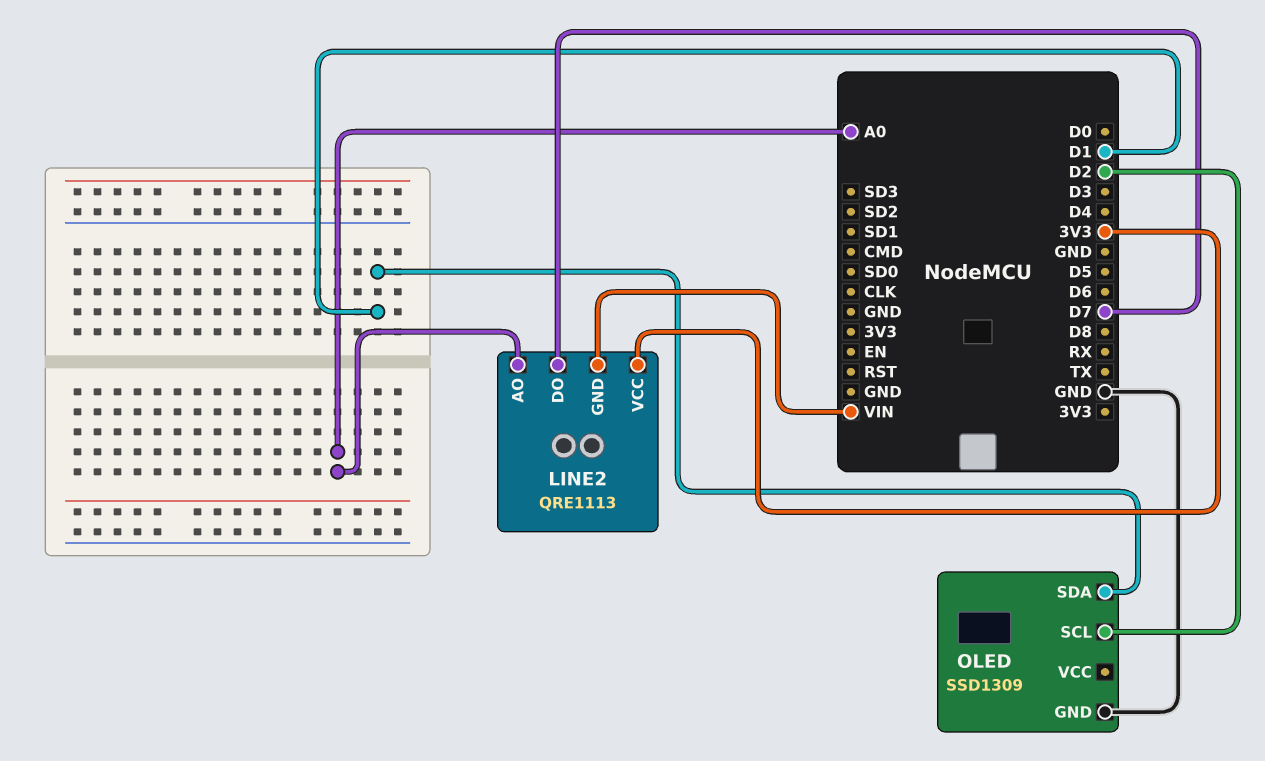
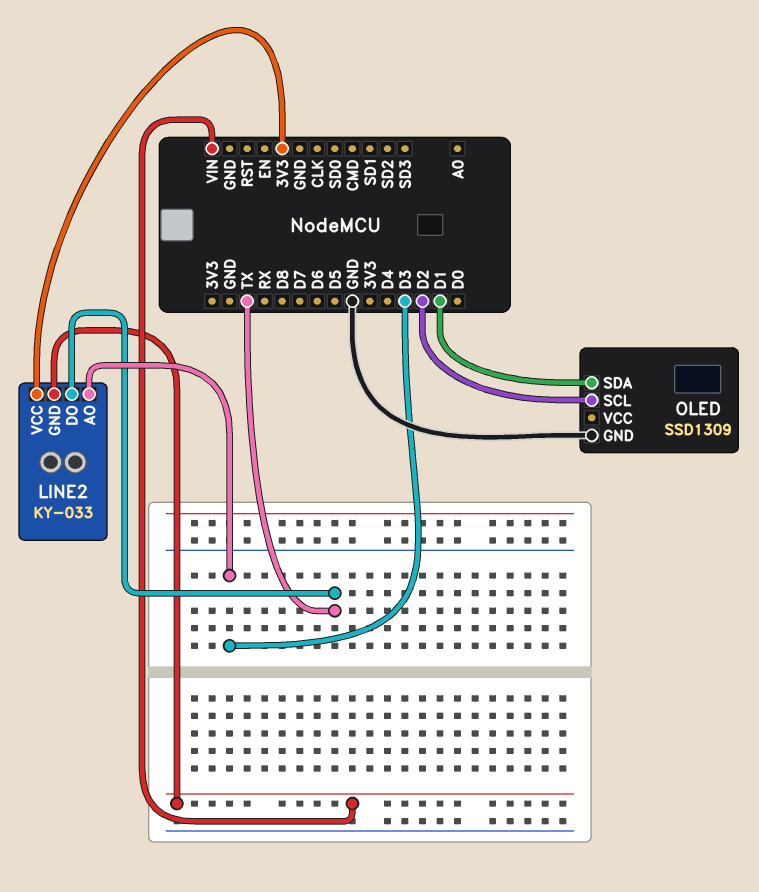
LINE2: QRE1113 -> KY-033
LINE2 pin AO: A0 -> D3
LINE2 pin DO: D7 -> TX

